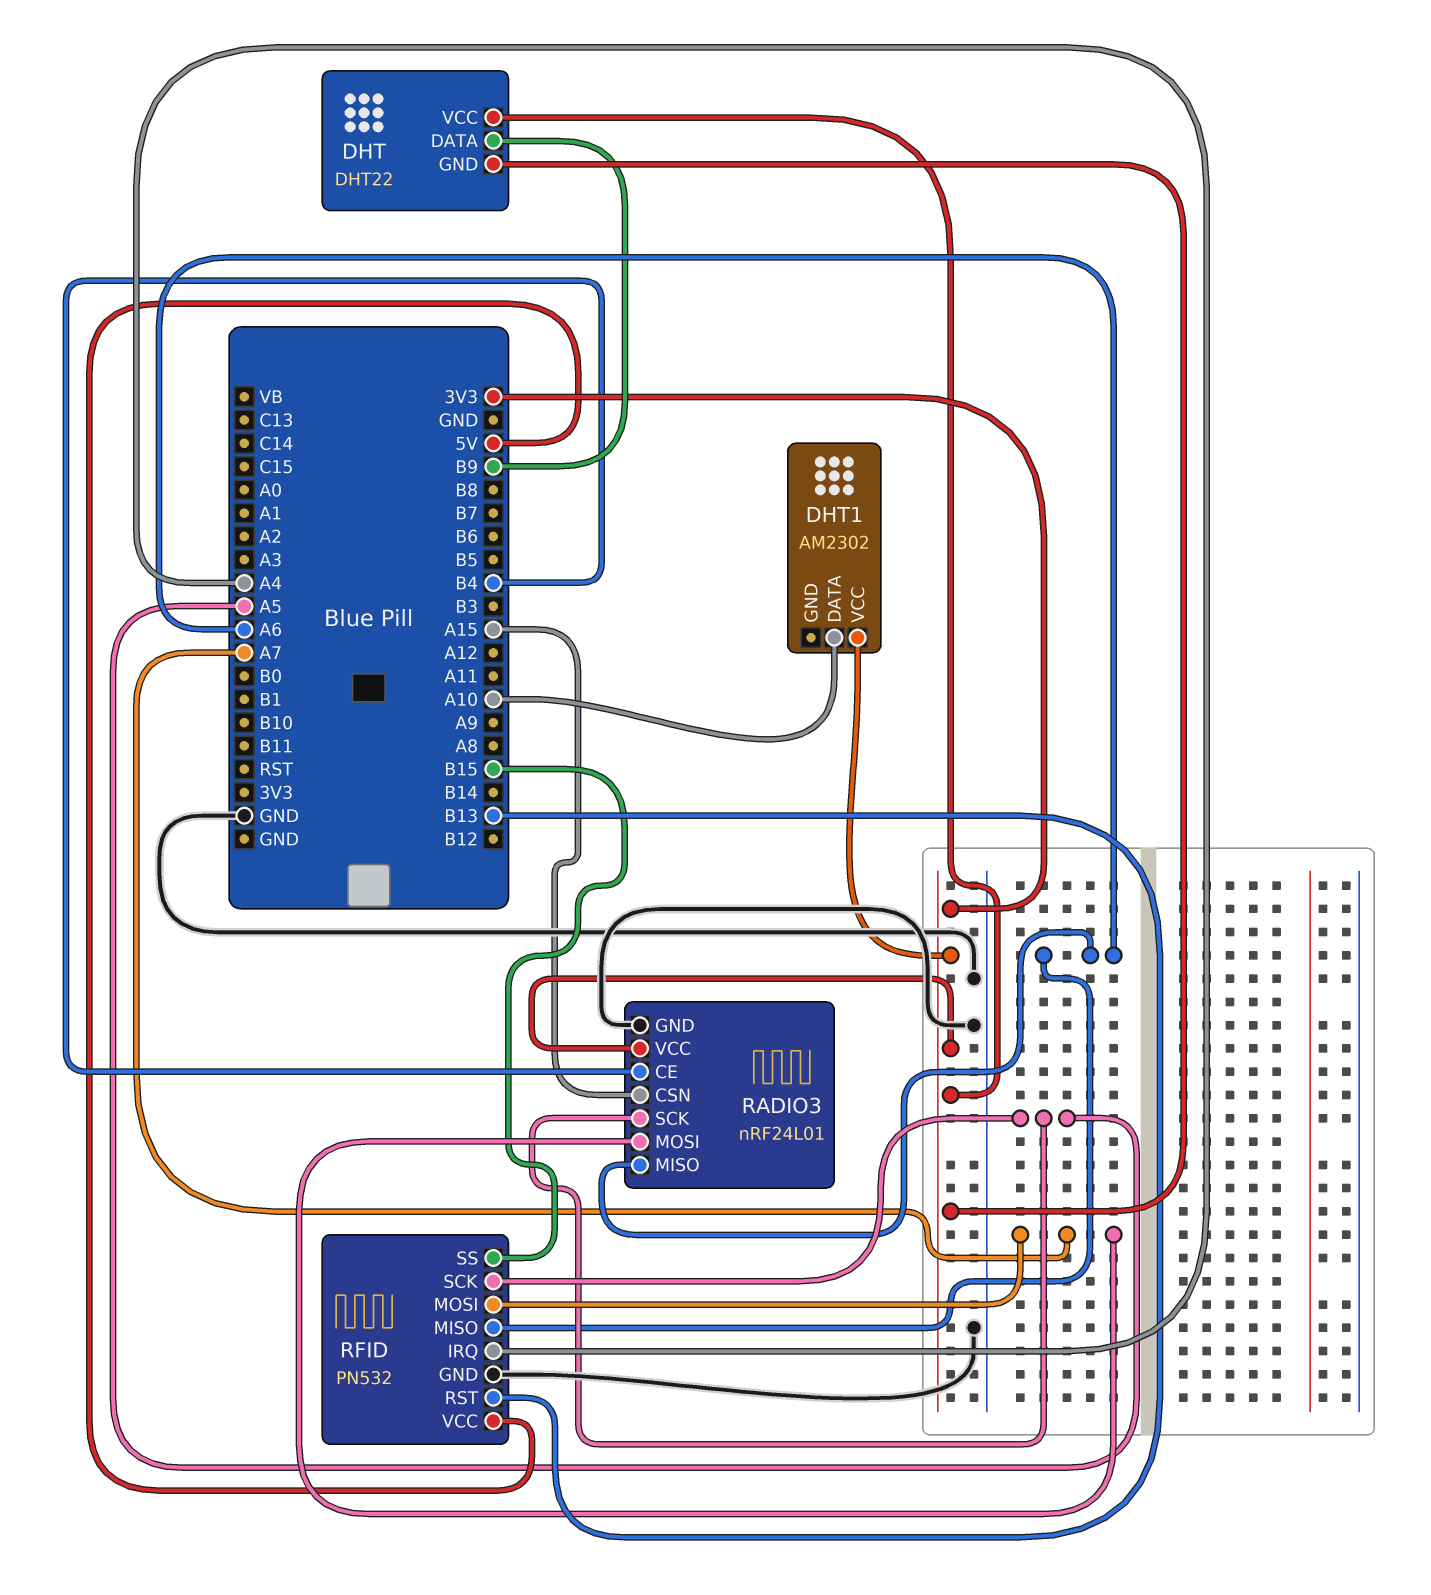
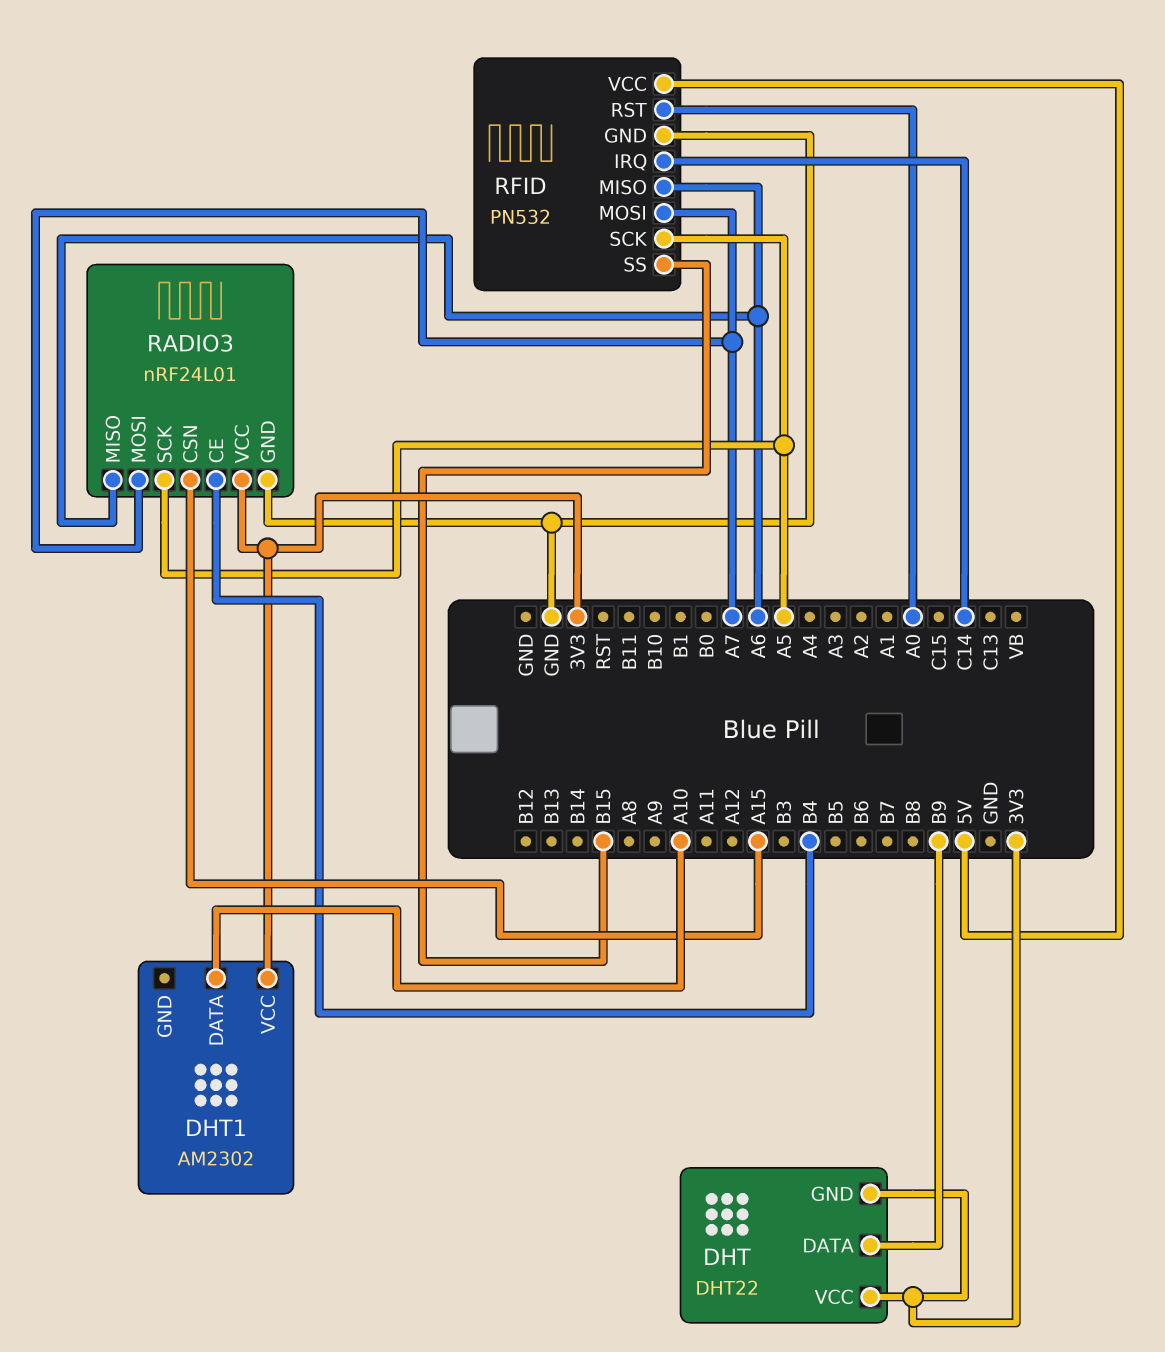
RFID pin IRQ: A4 -> C14
RFID pin RST: B13 -> A0

